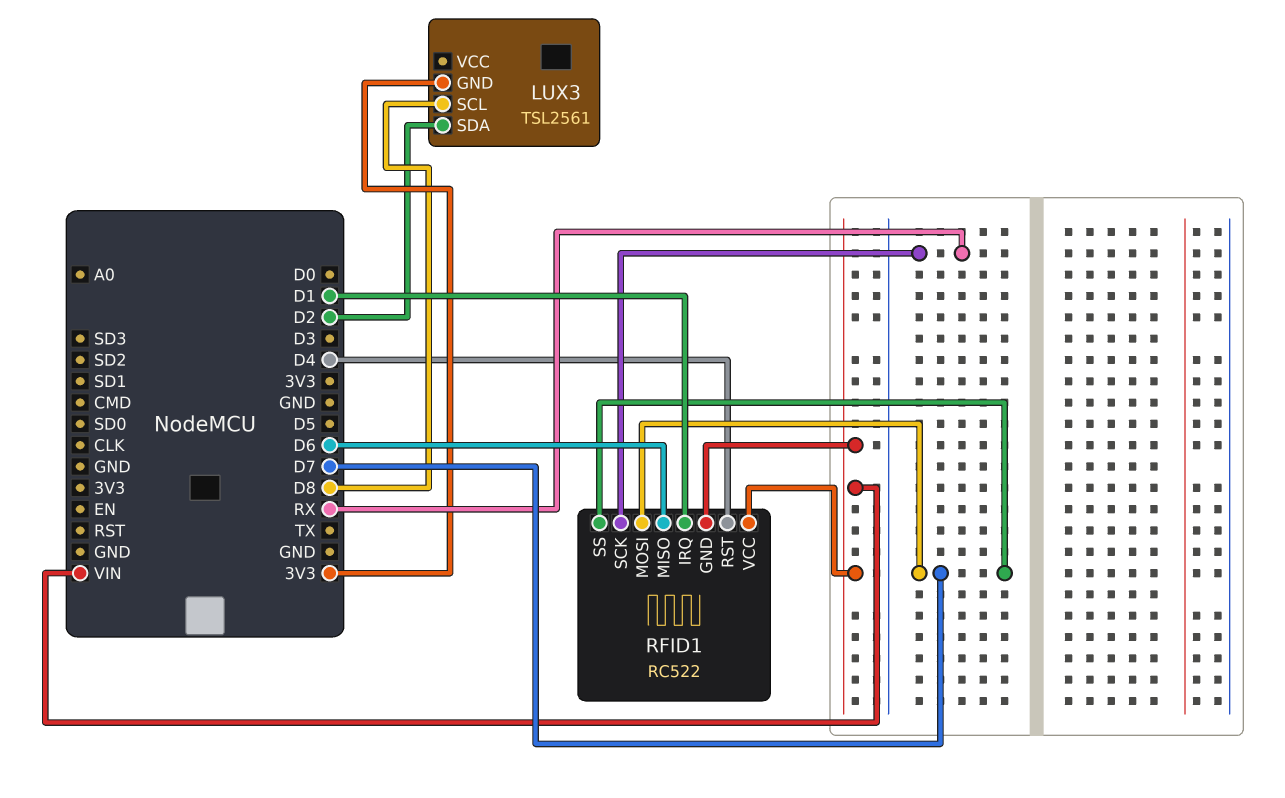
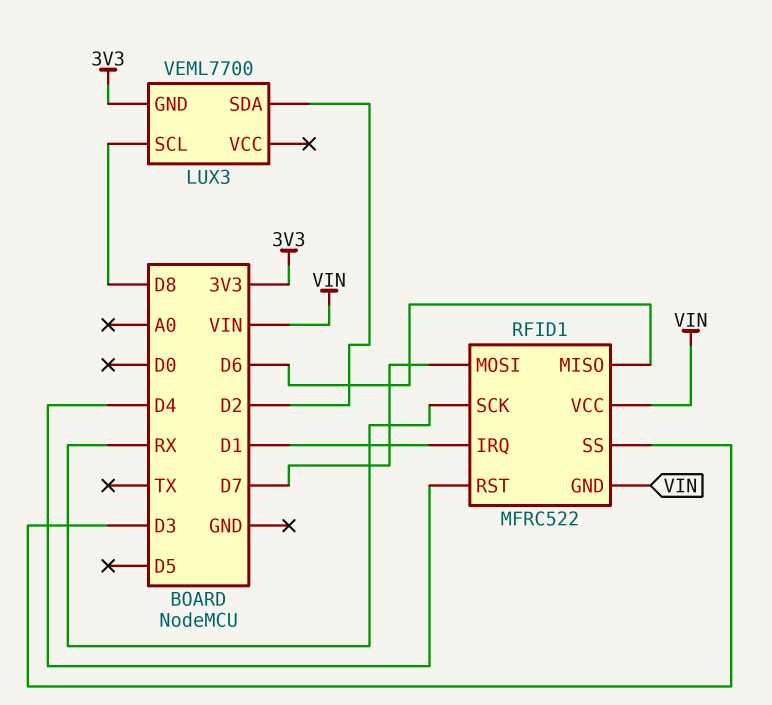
LUX3: TSL2561 -> VEML7700
RFID1: RC522 -> MFRC522
RFID1 pin SS: D7 -> D3

